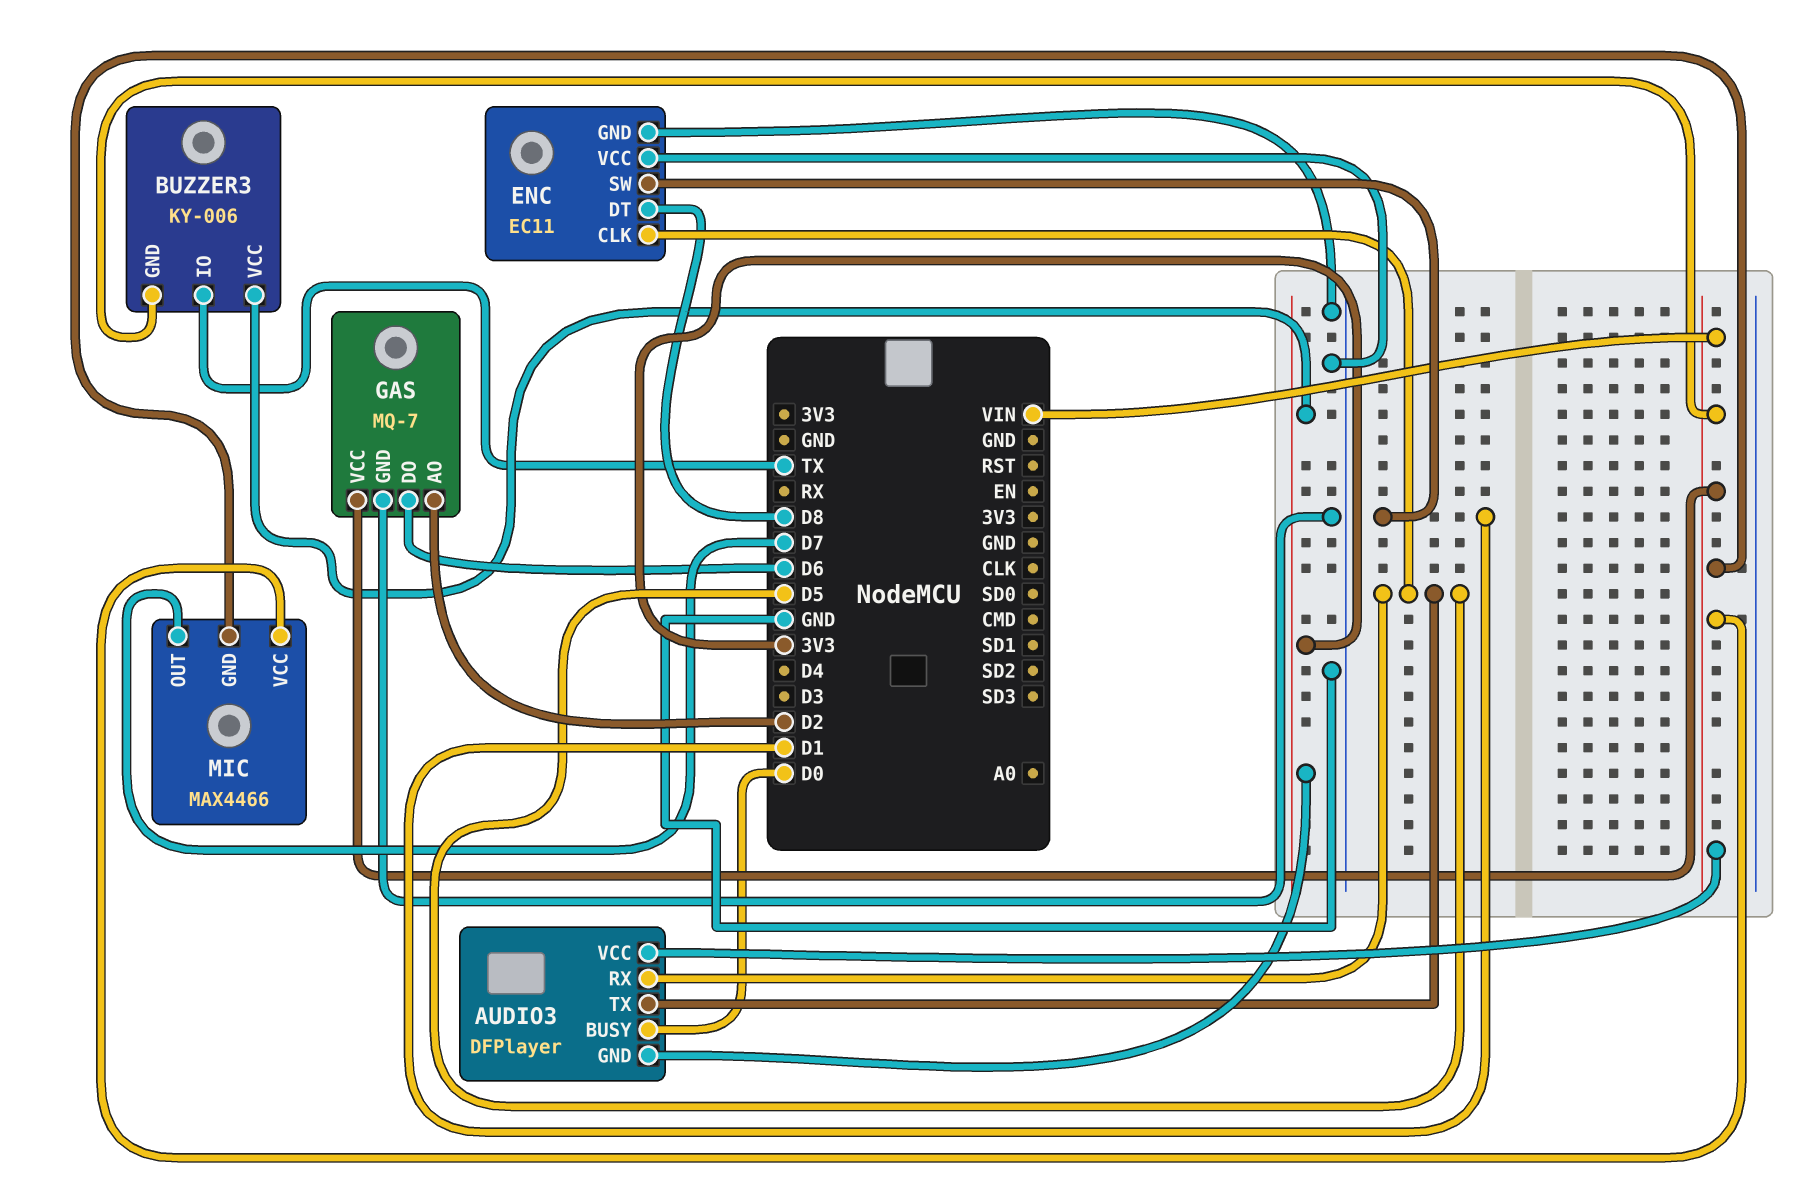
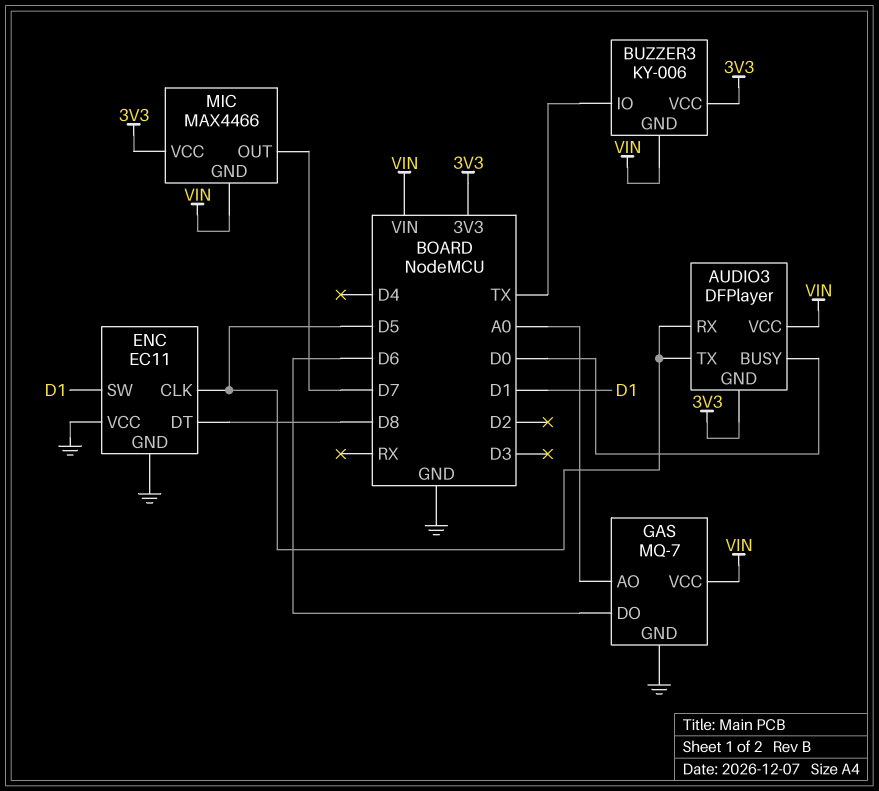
GAS pin AO: D2 -> A0
MIC pin VCC: VIN -> 3V3

